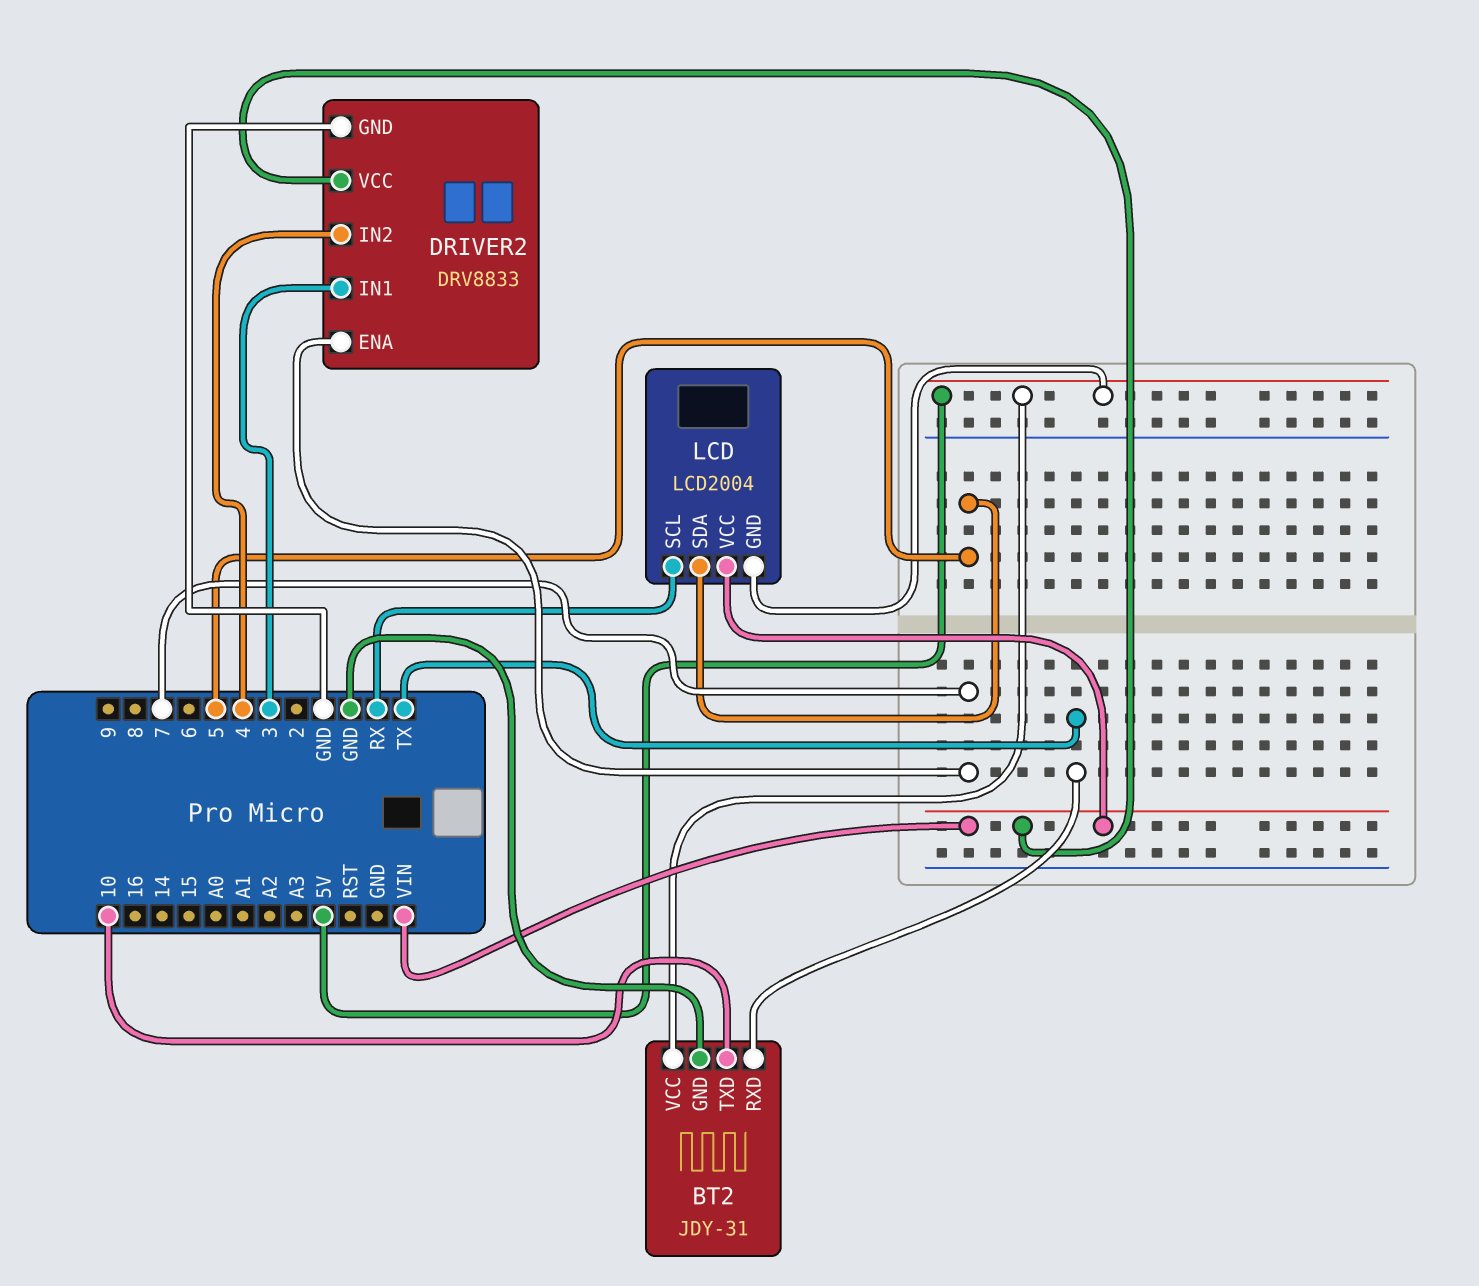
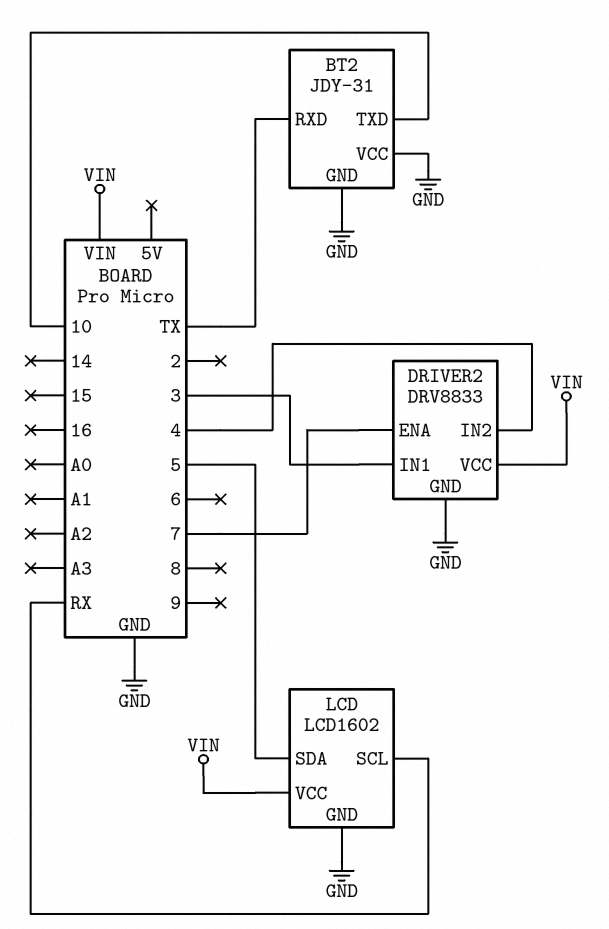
BT2 pin VCC: 5V -> GND
LCD: LCD2004 -> LCD1602
LCD pin GND: 5V -> GND

